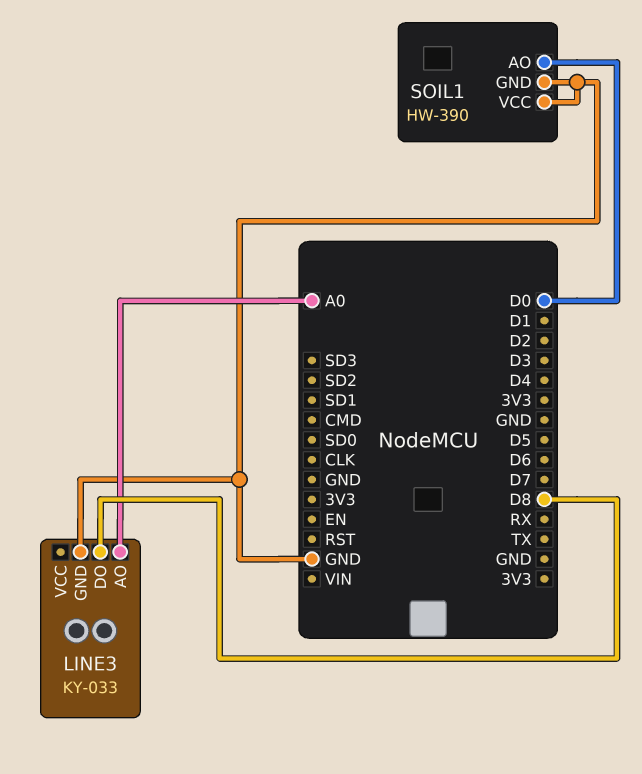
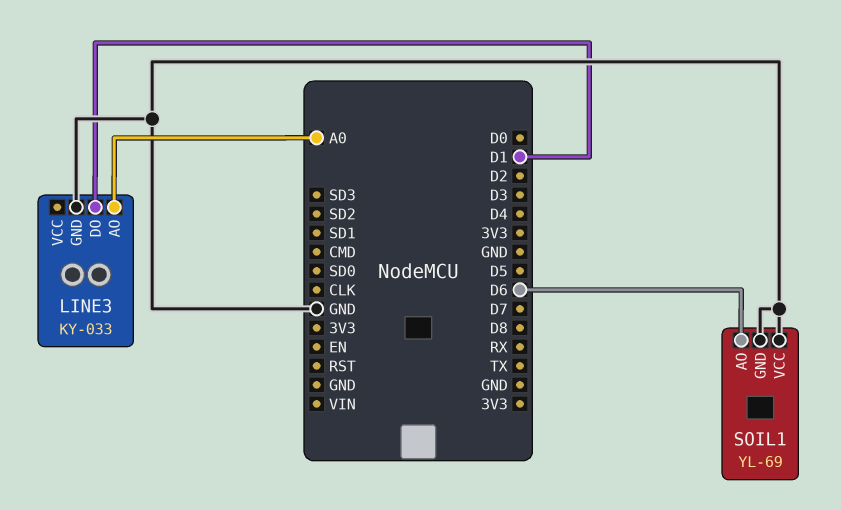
LINE3 pin DO: D8 -> D1
SOIL1: HW-390 -> YL-69
SOIL1 pin AO: D0 -> D6

